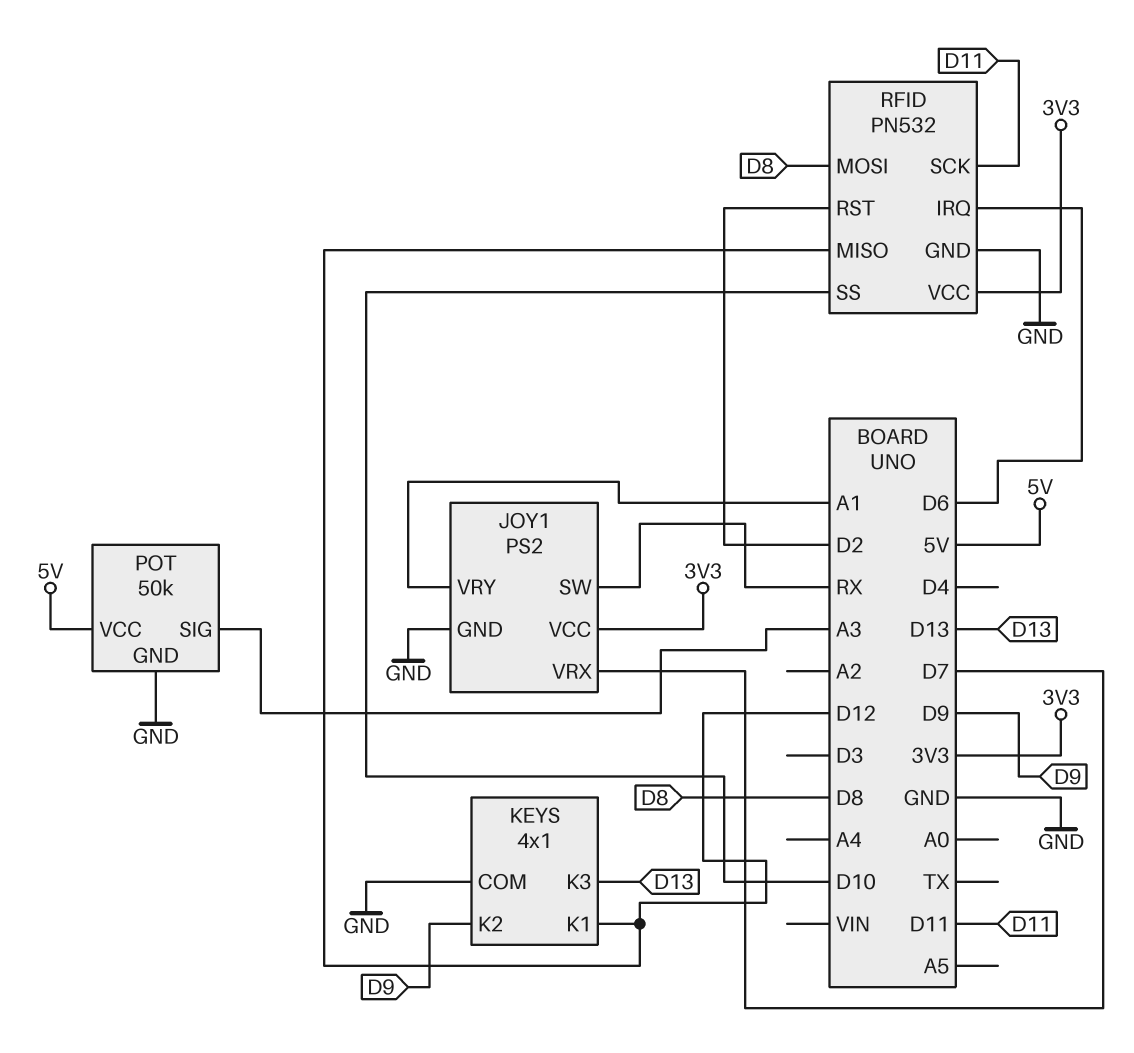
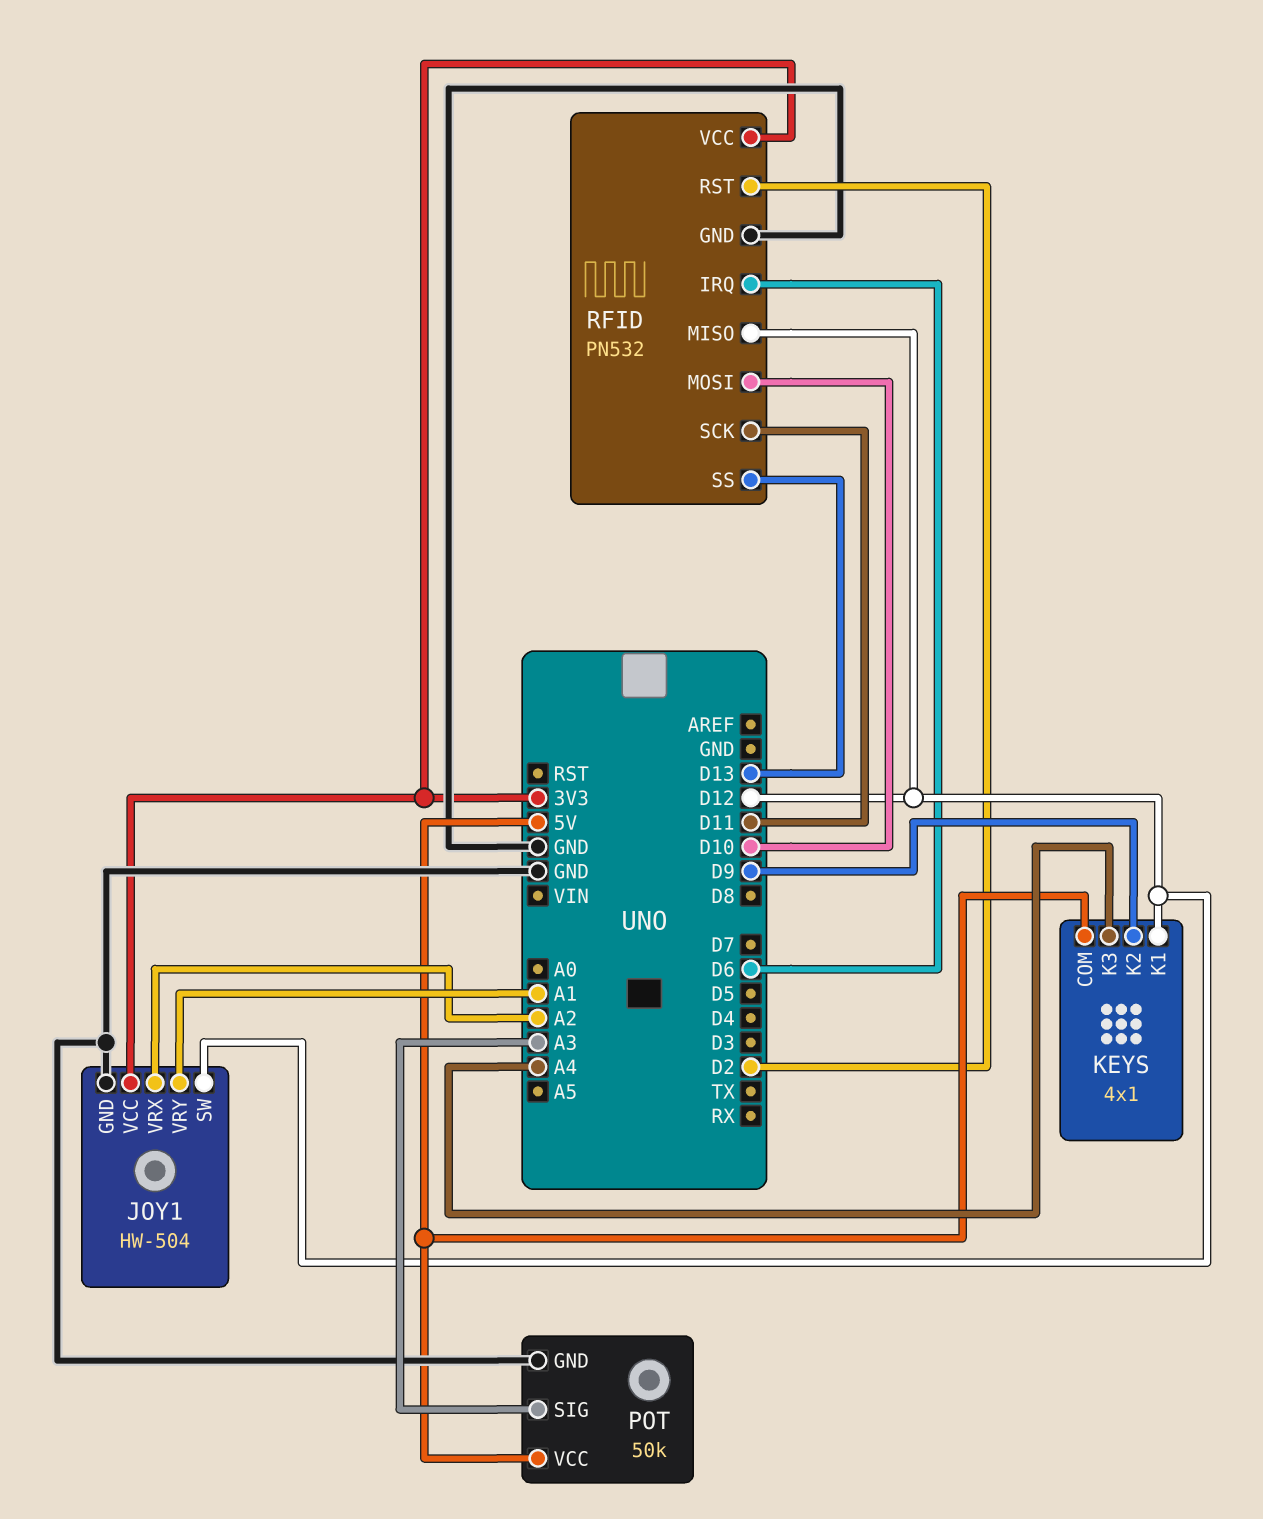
JOY1: PS2 -> HW-504
JOY1 pin SW: RX -> D12
JOY1 pin VRX: D7 -> A2
KEYS pin COM: GND -> 5V
KEYS pin K3: D13 -> A4
RFID pin MOSI: D8 -> D10
RFID pin SS: D10 -> D13

